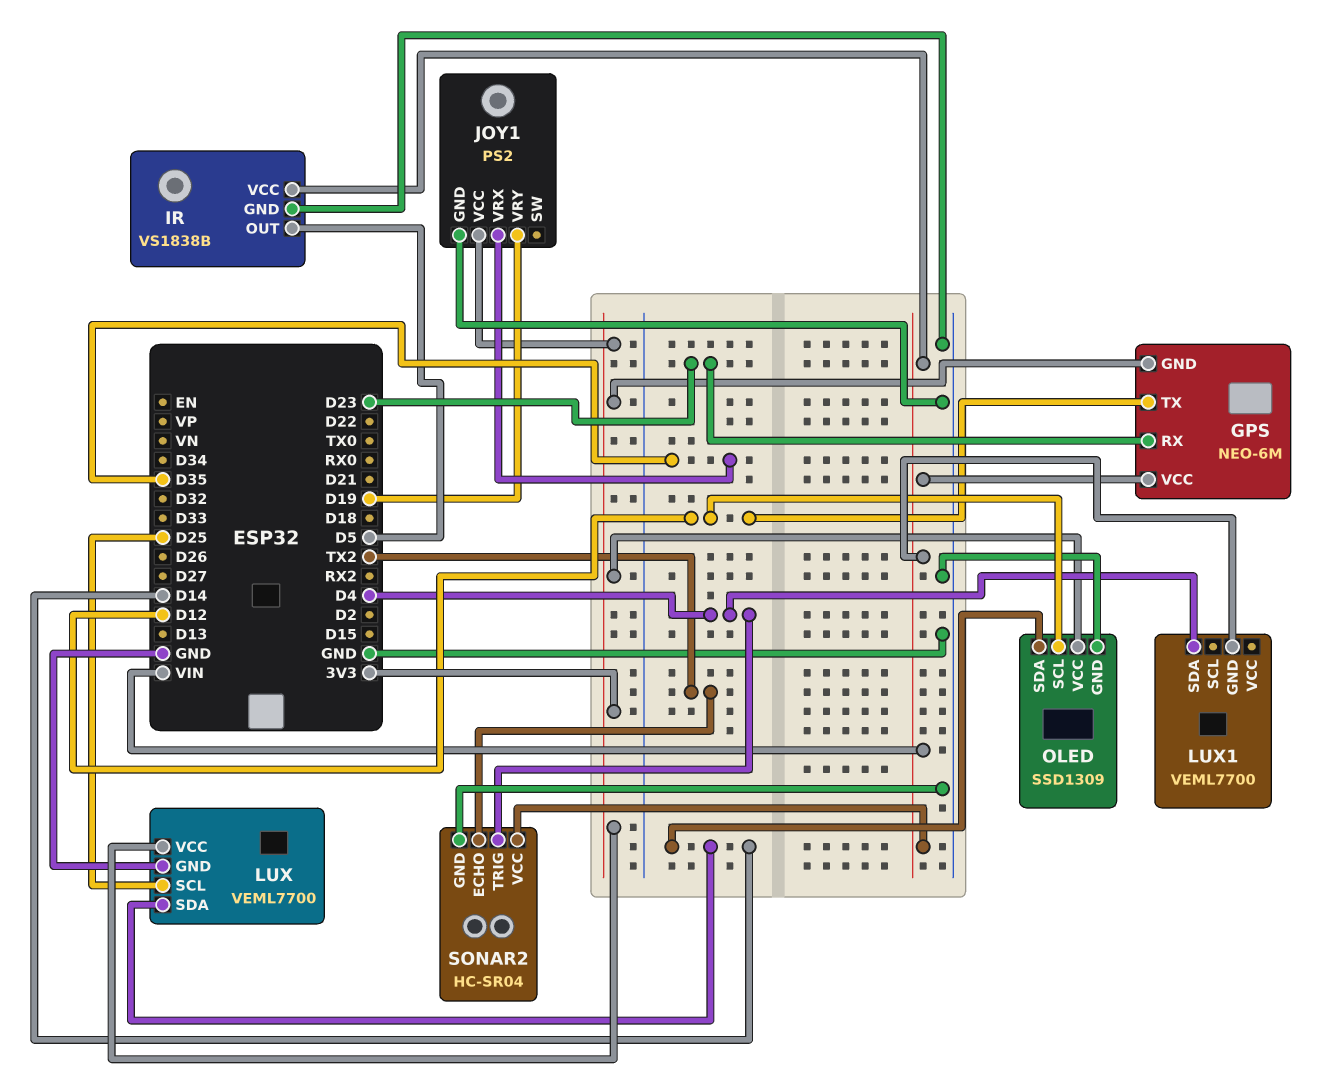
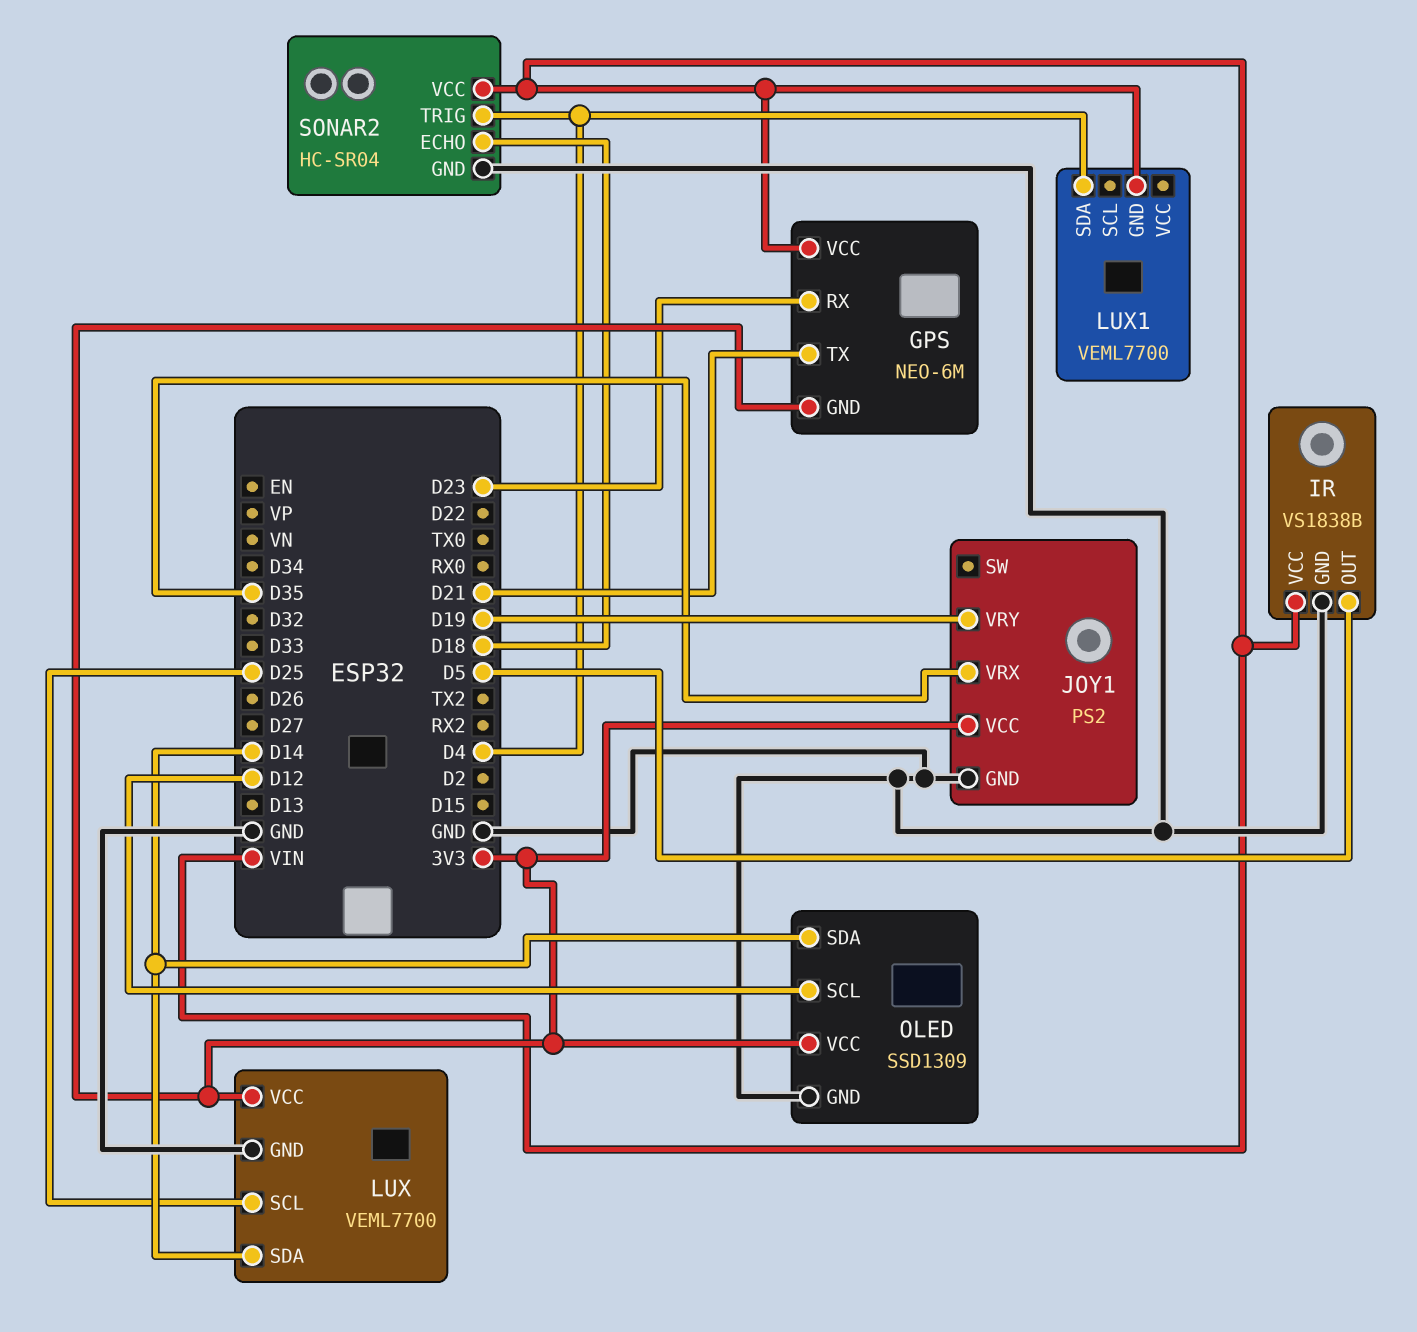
GPS pin TX: D12 -> D21
SONAR2 pin ECHO: TX2 -> D18

